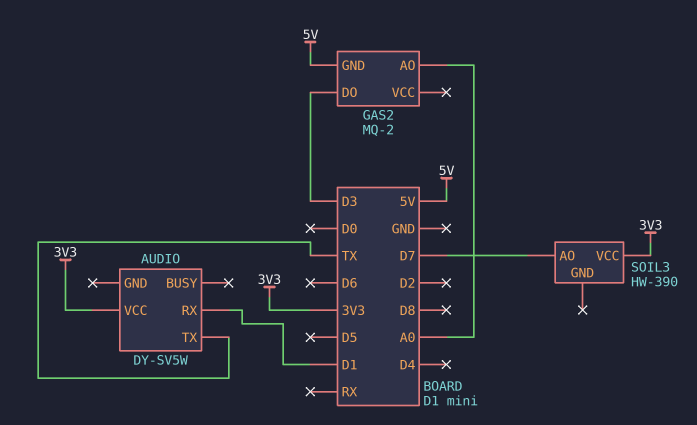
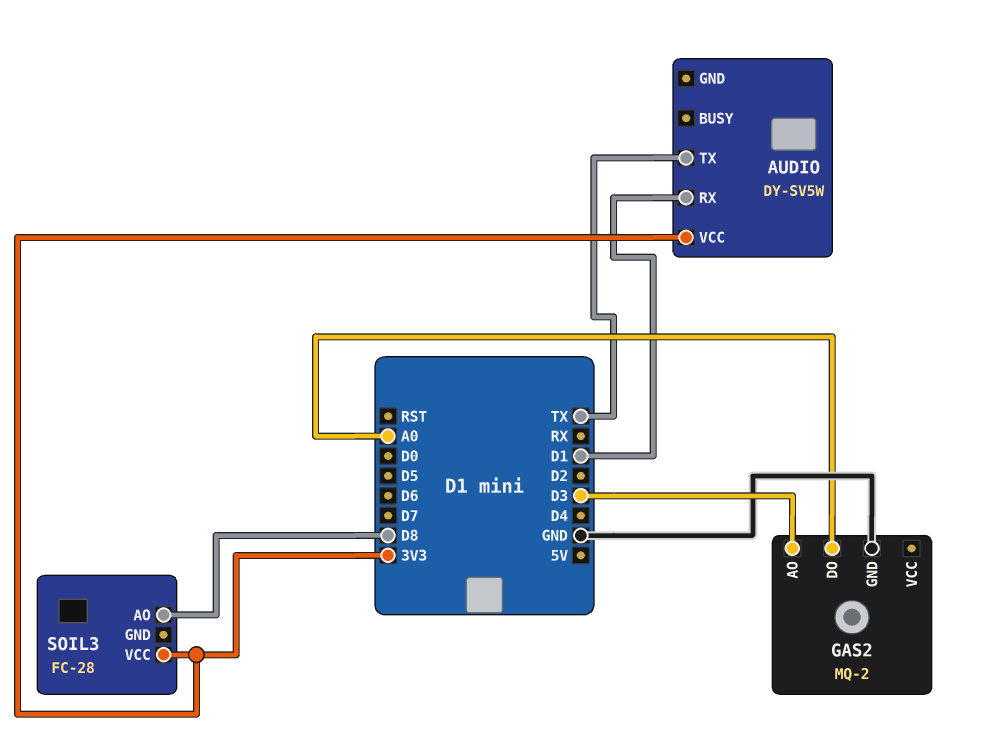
GAS2 pin AO: A0 -> D3
GAS2 pin DO: D3 -> A0
GAS2 pin GND: 5V -> GND
SOIL3: HW-390 -> FC-28
SOIL3 pin AO: D7 -> D8

